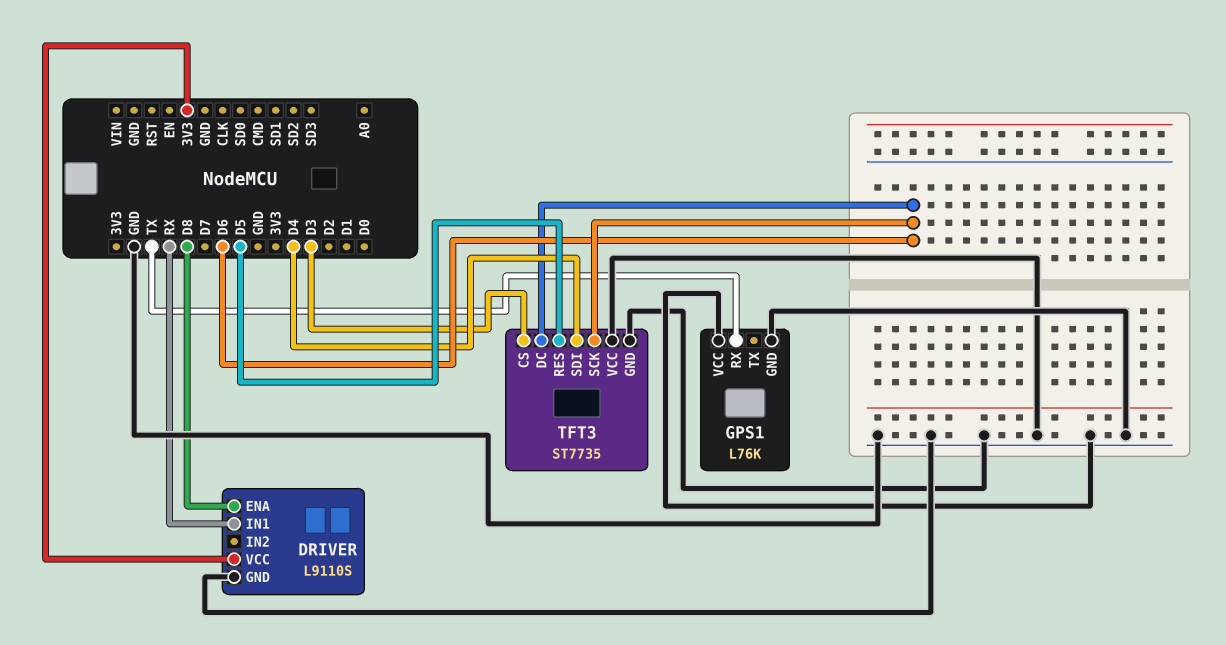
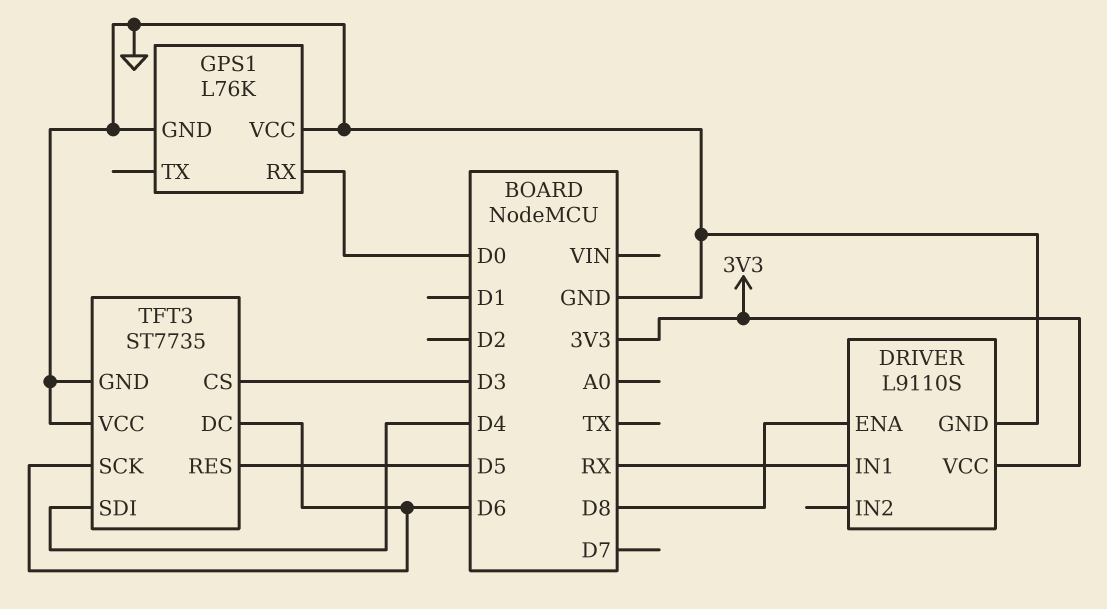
GPS1 pin RX: TX -> D0

